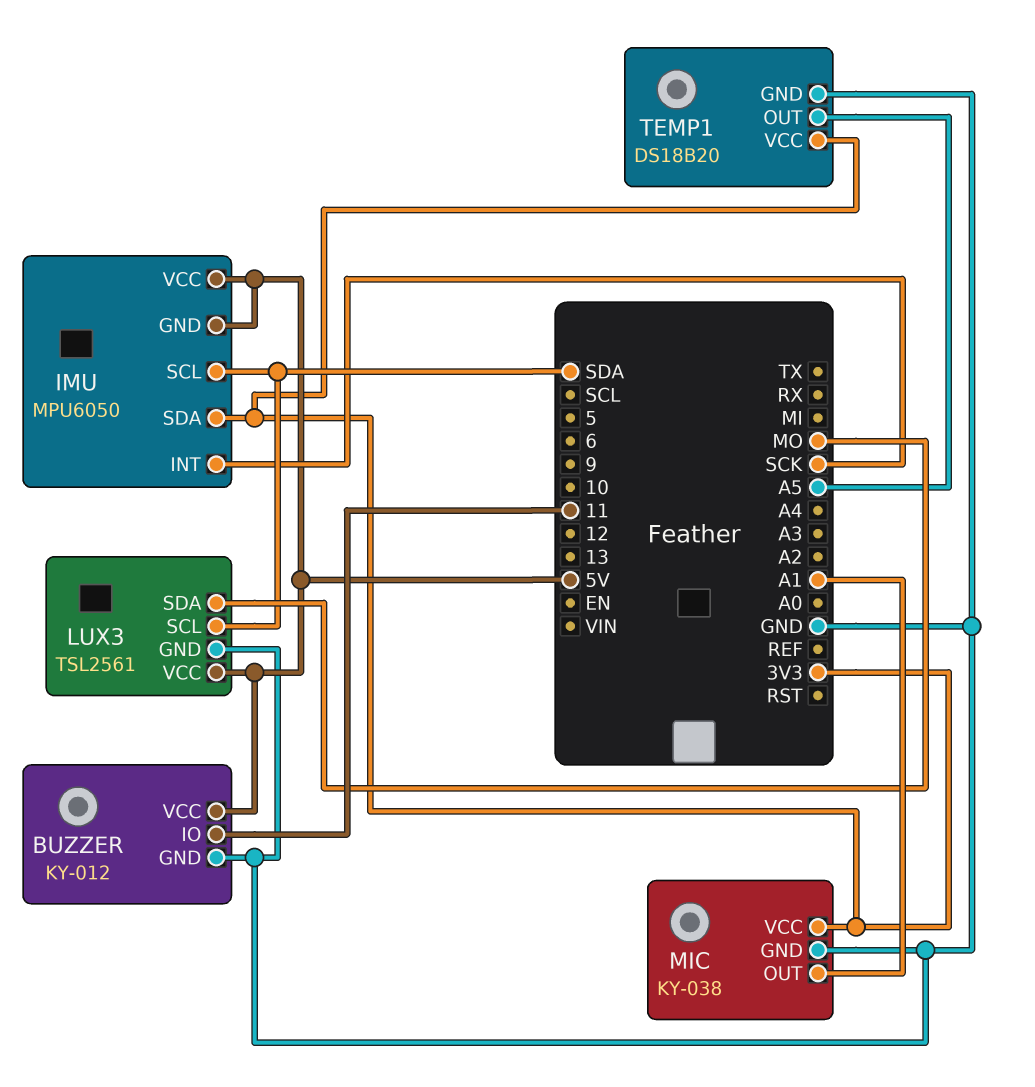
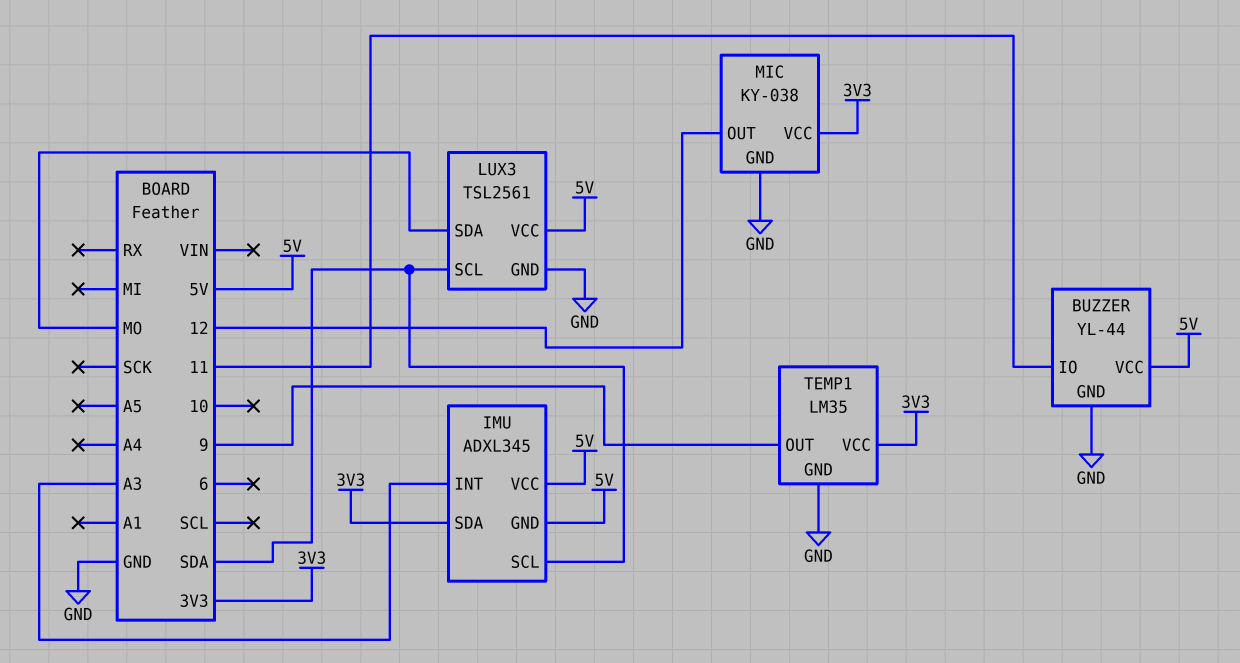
BUZZER: KY-012 -> YL-44
IMU: MPU6050 -> ADXL345
IMU pin INT: SCK -> A3
MIC pin OUT: A1 -> 12
TEMP1: DS18B20 -> LM35
TEMP1 pin OUT: A5 -> 9

